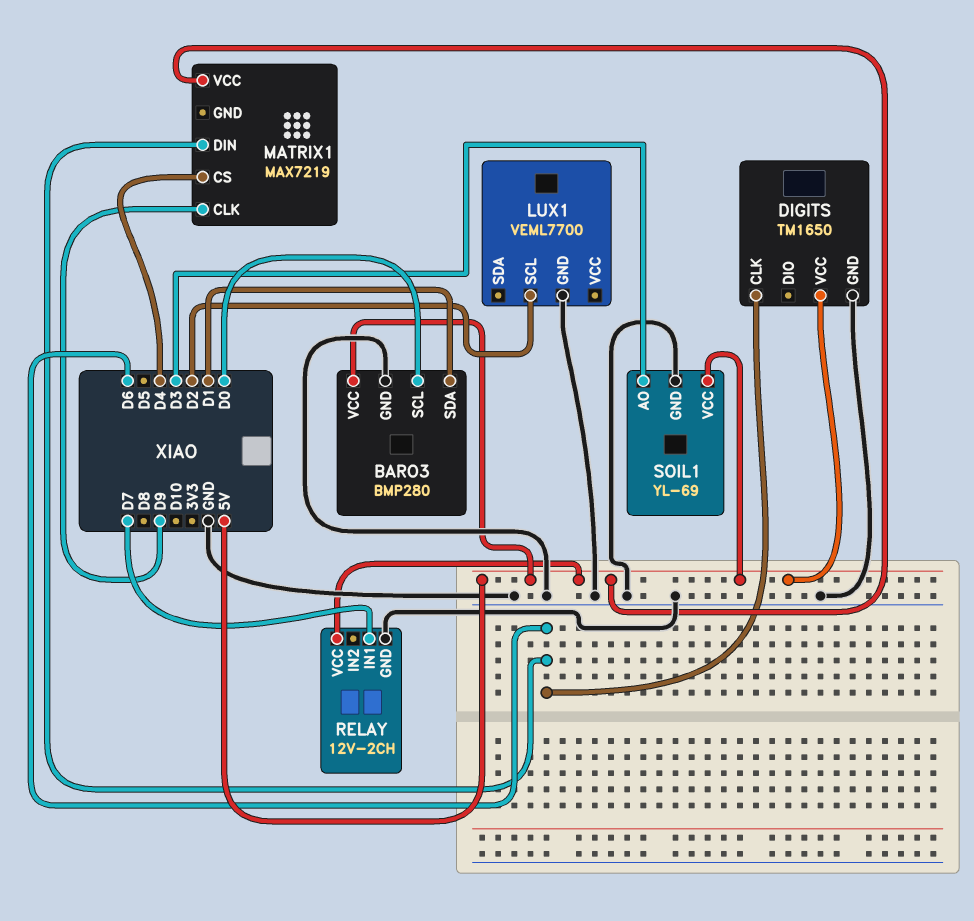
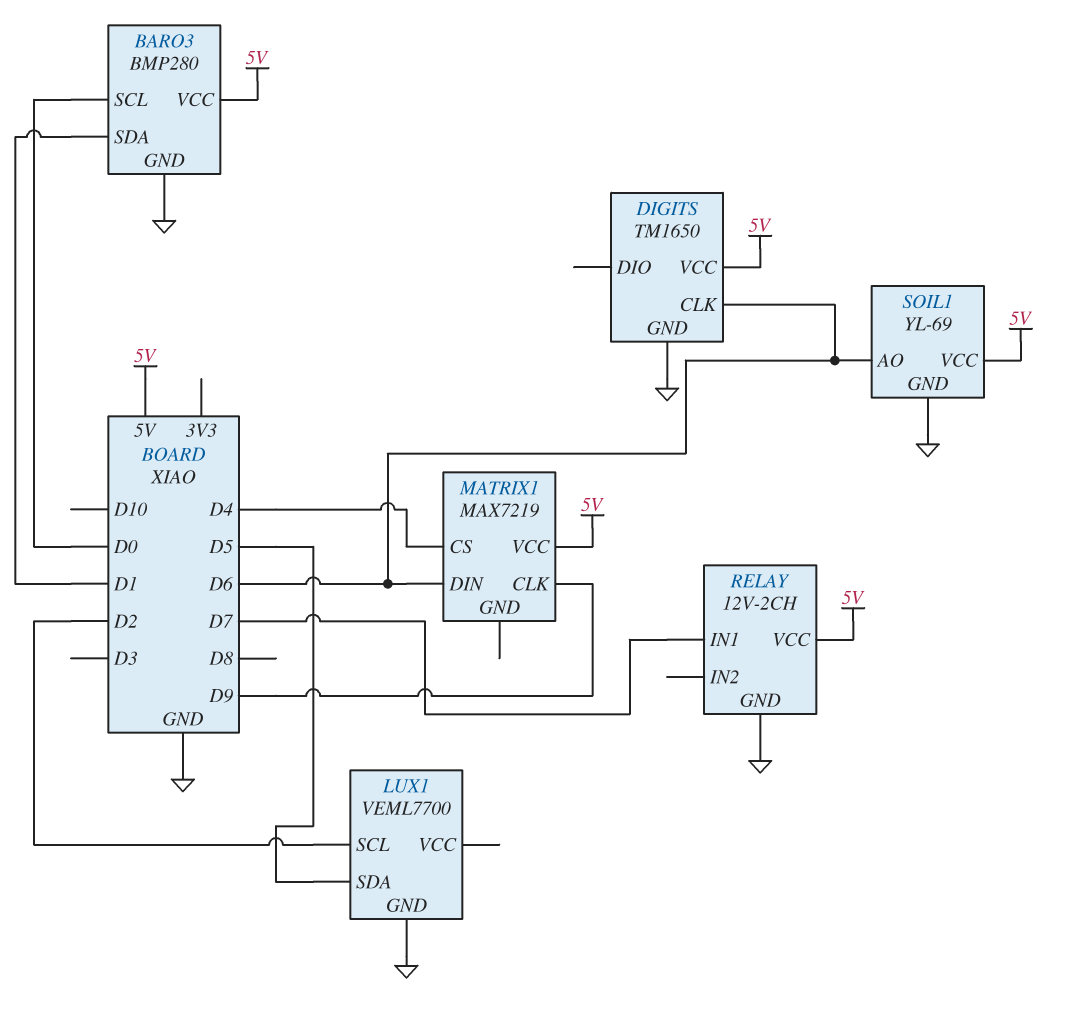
LUX1 pin SDA: none -> D5
SOIL1 pin AO: D3 -> D6

